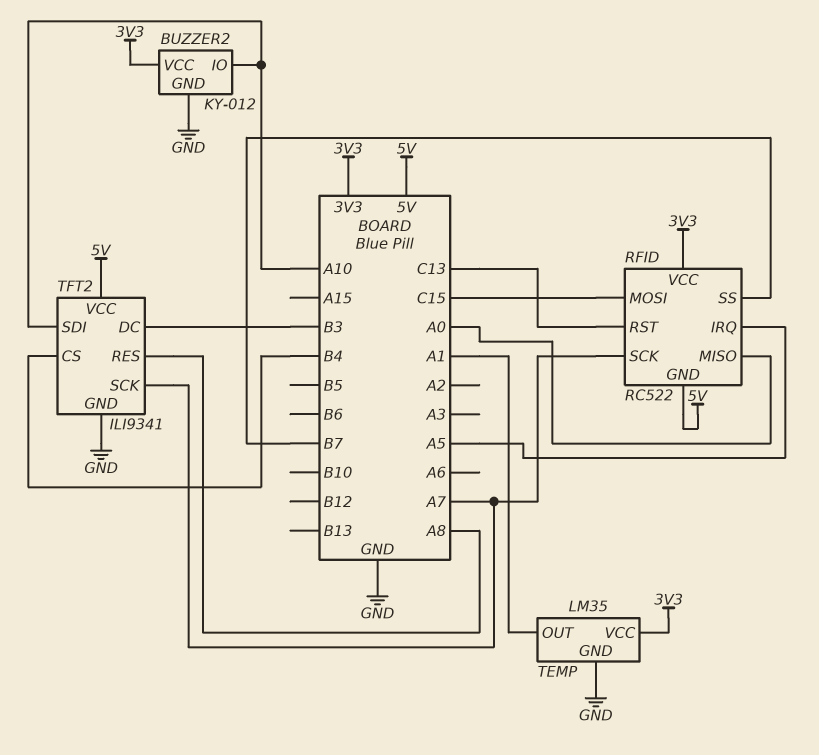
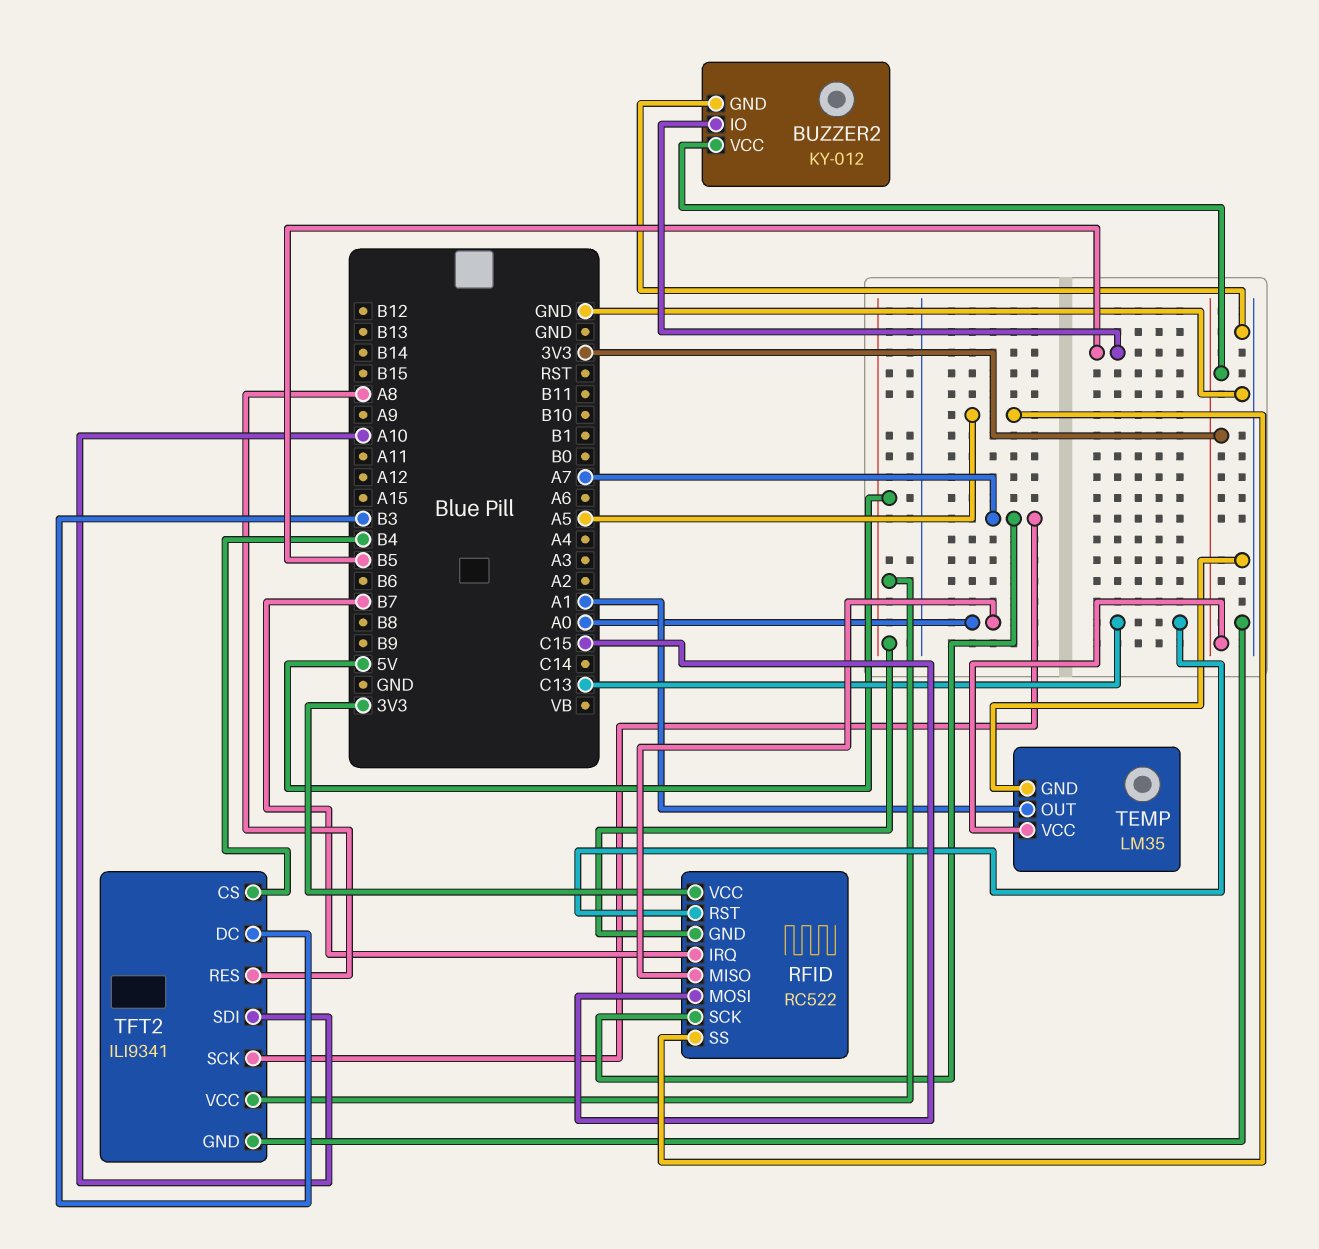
BUZZER2 pin IO: A10 -> B5
RFID pin IRQ: A5 -> B7
RFID pin SS: B7 -> A5

